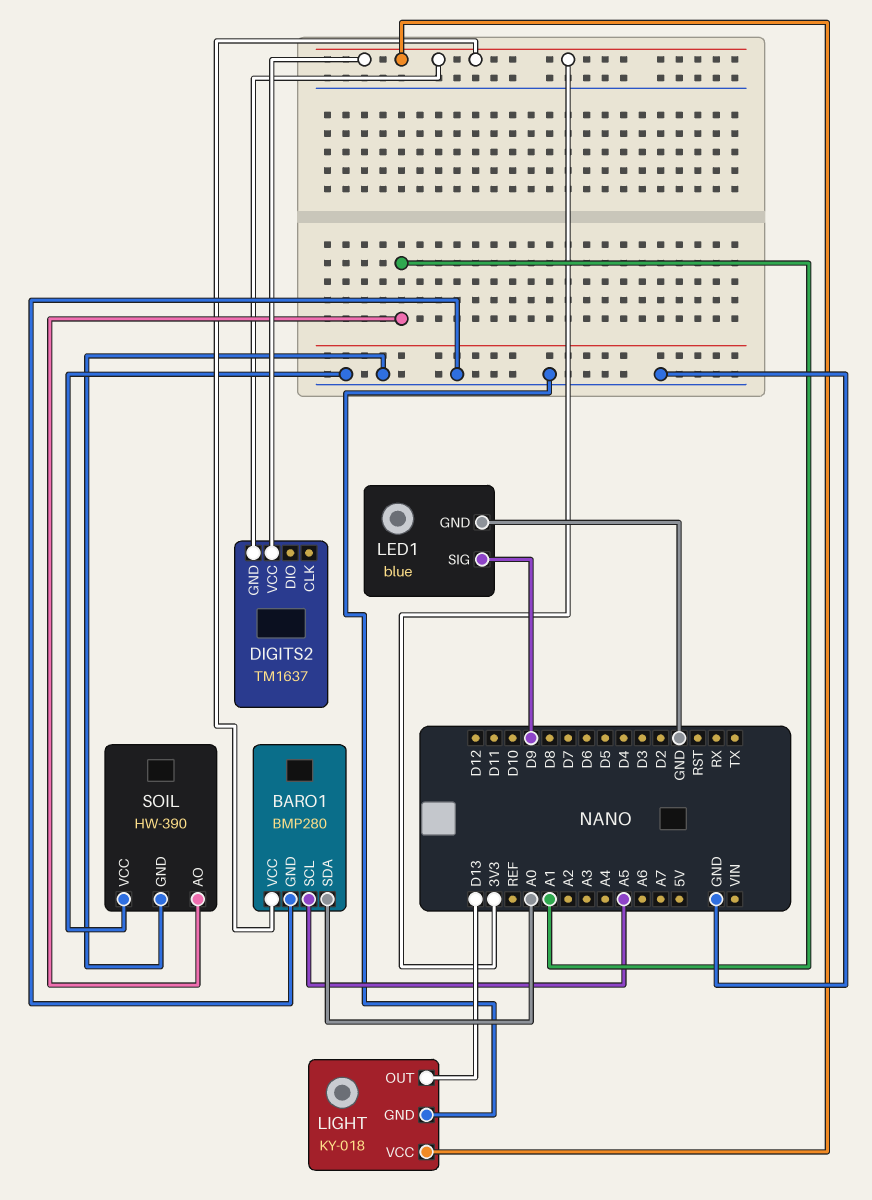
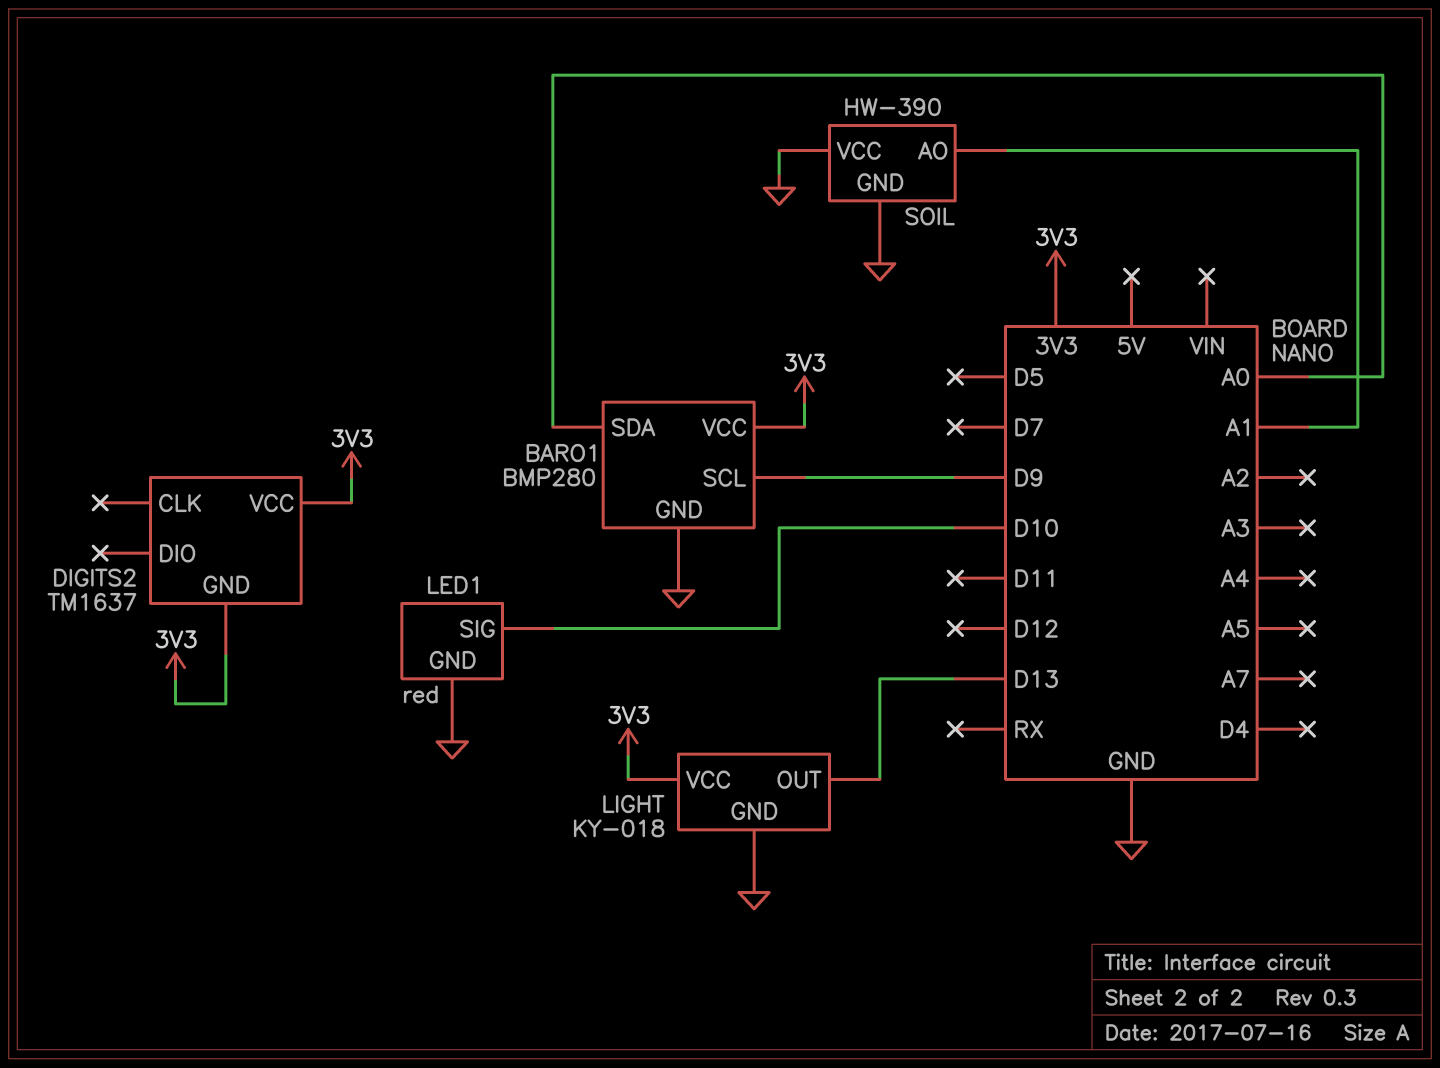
BARO1 pin SCL: A5 -> D9
LED1: blue -> red
LED1 pin SIG: D9 -> D10

